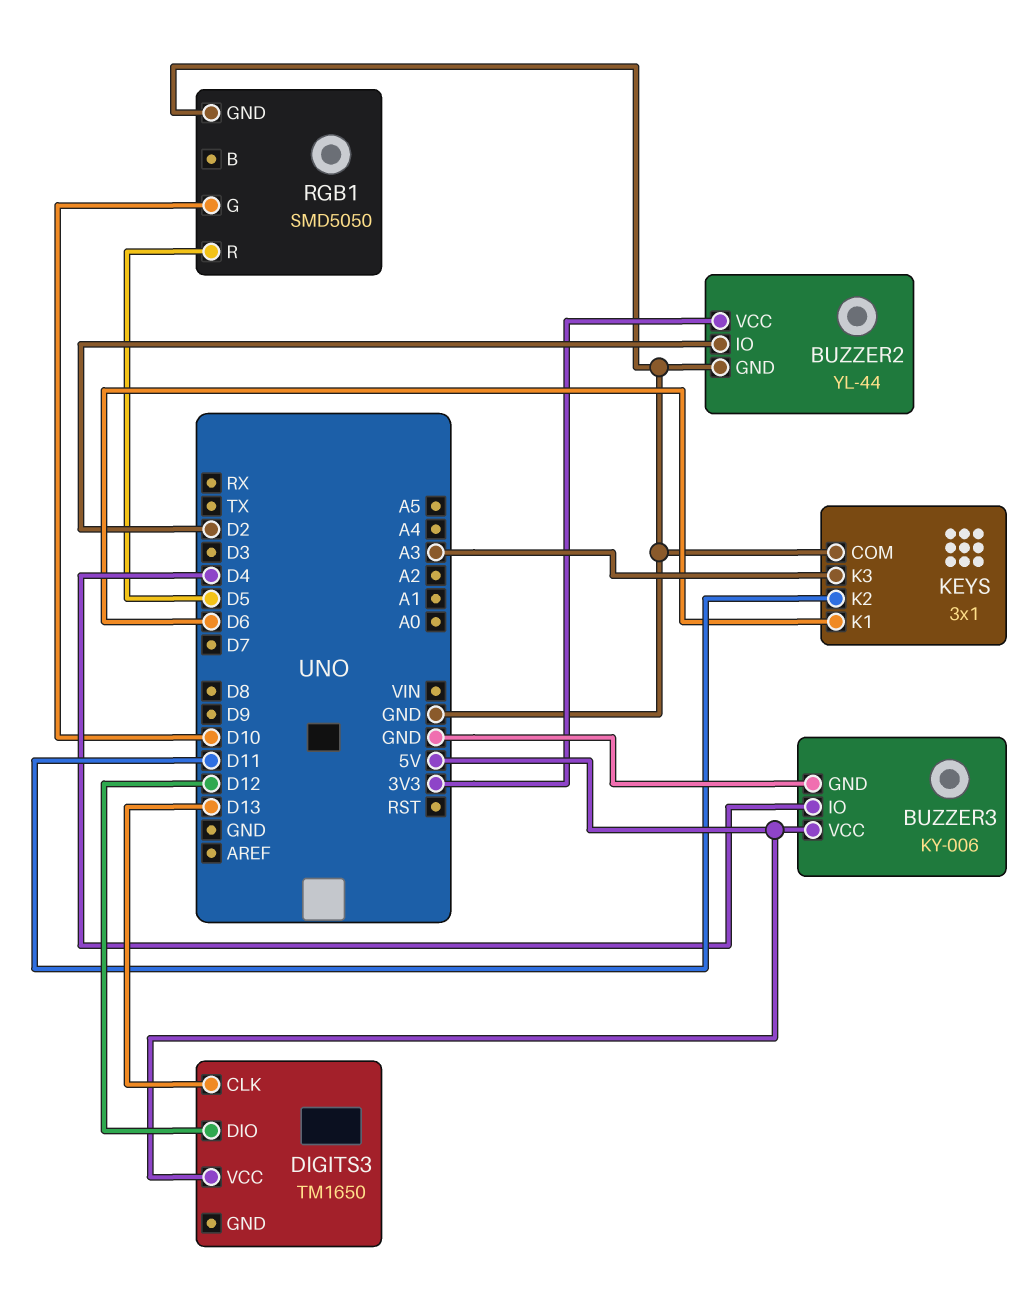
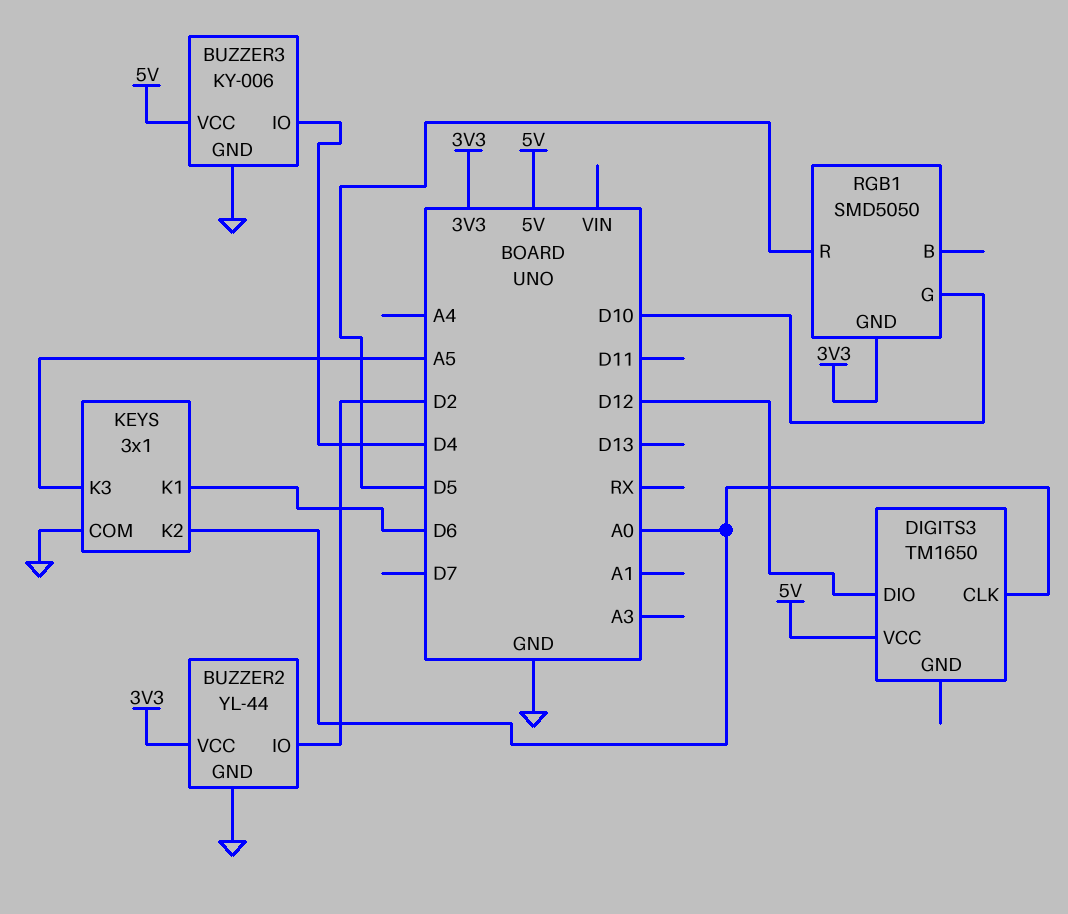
DIGITS3 pin CLK: D13 -> A0
KEYS pin K2: D11 -> A0
KEYS pin K3: A3 -> A5
RGB1 pin GND: GND -> 3V3

